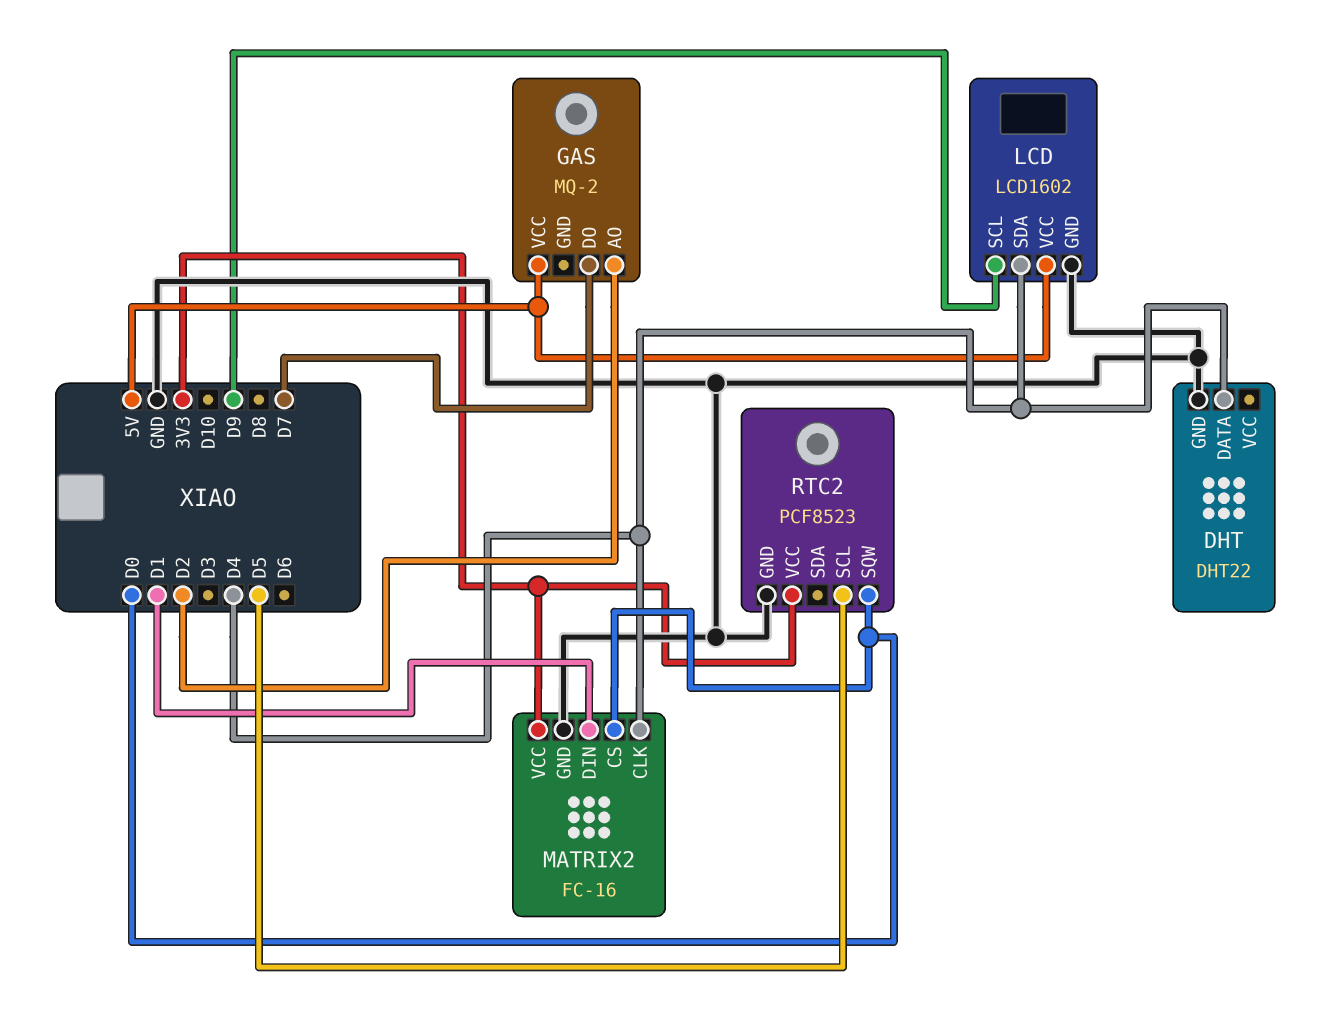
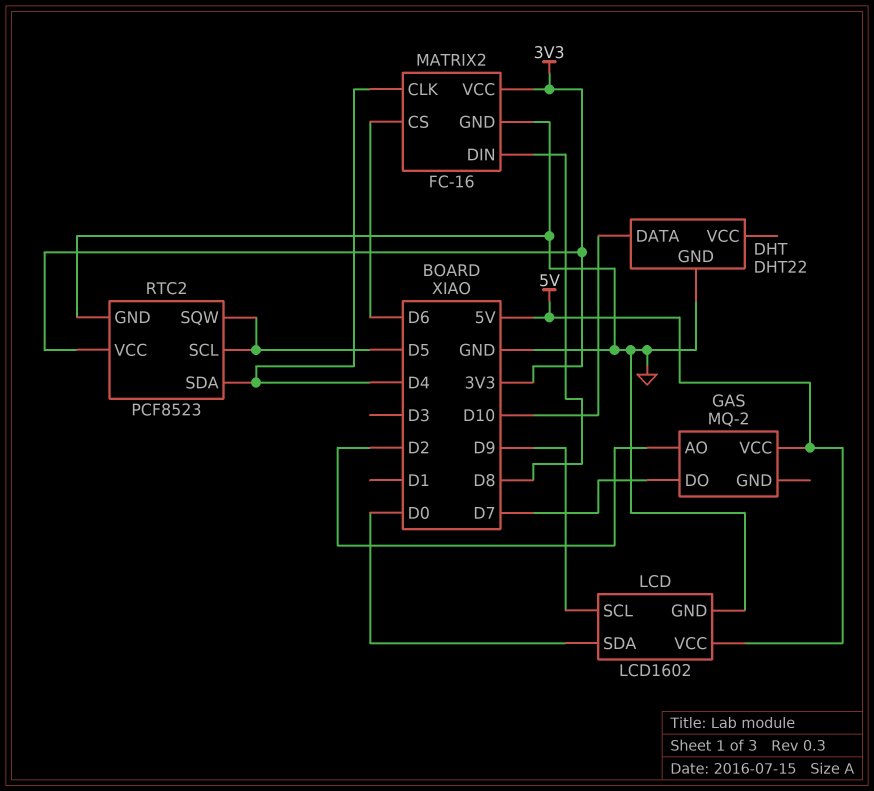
DHT pin DATA: D4 -> D10
LCD pin SDA: D4 -> D0
MATRIX2 pin CS: D0 -> D6
MATRIX2 pin DIN: D1 -> D8
RTC2 pin SDA: none -> D4
RTC2 pin SQW: D0 -> D5

